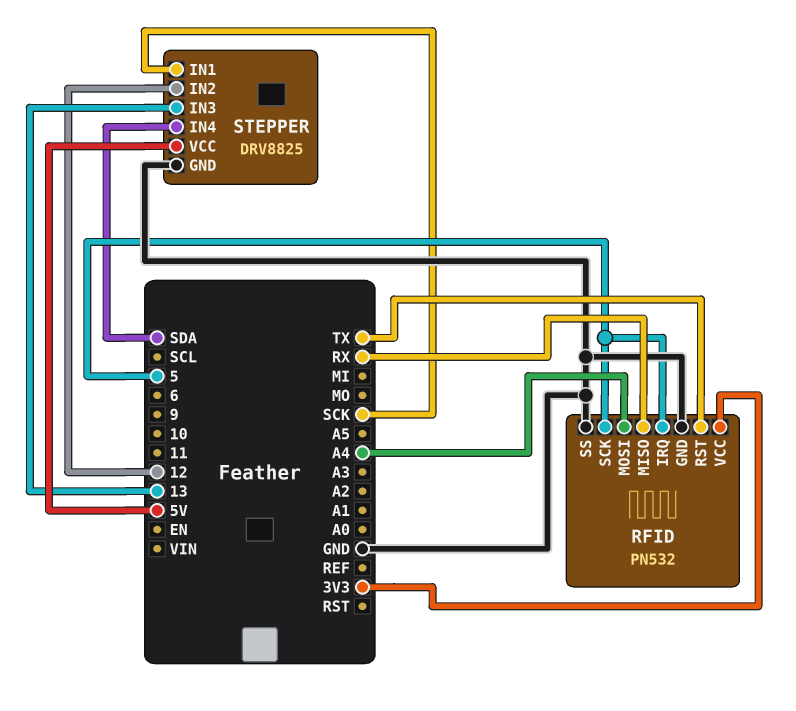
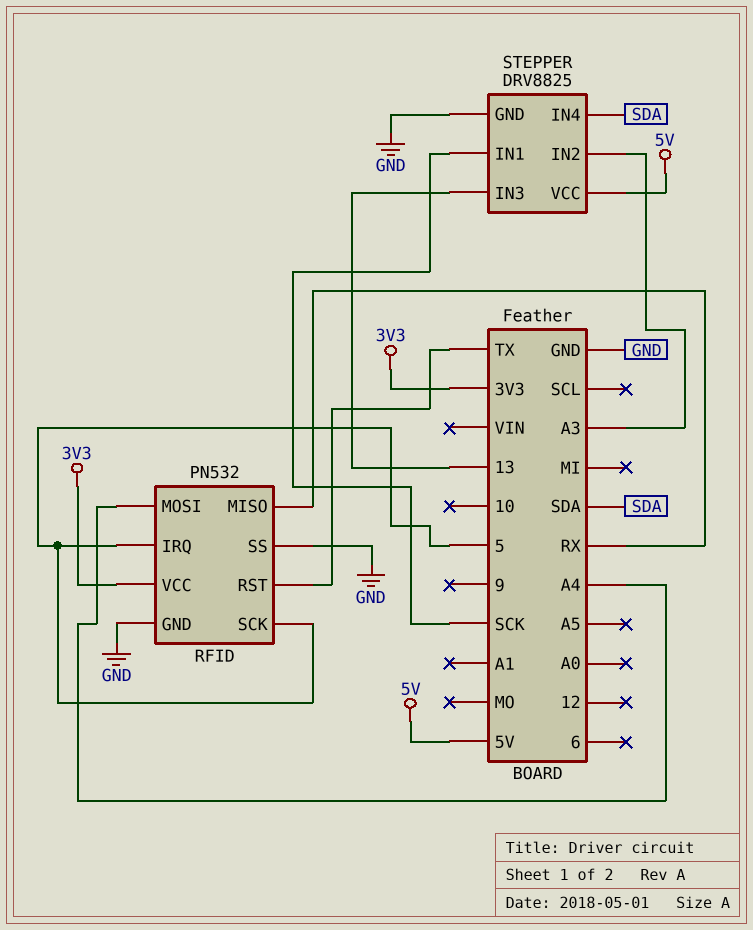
STEPPER pin IN2: 12 -> A3

